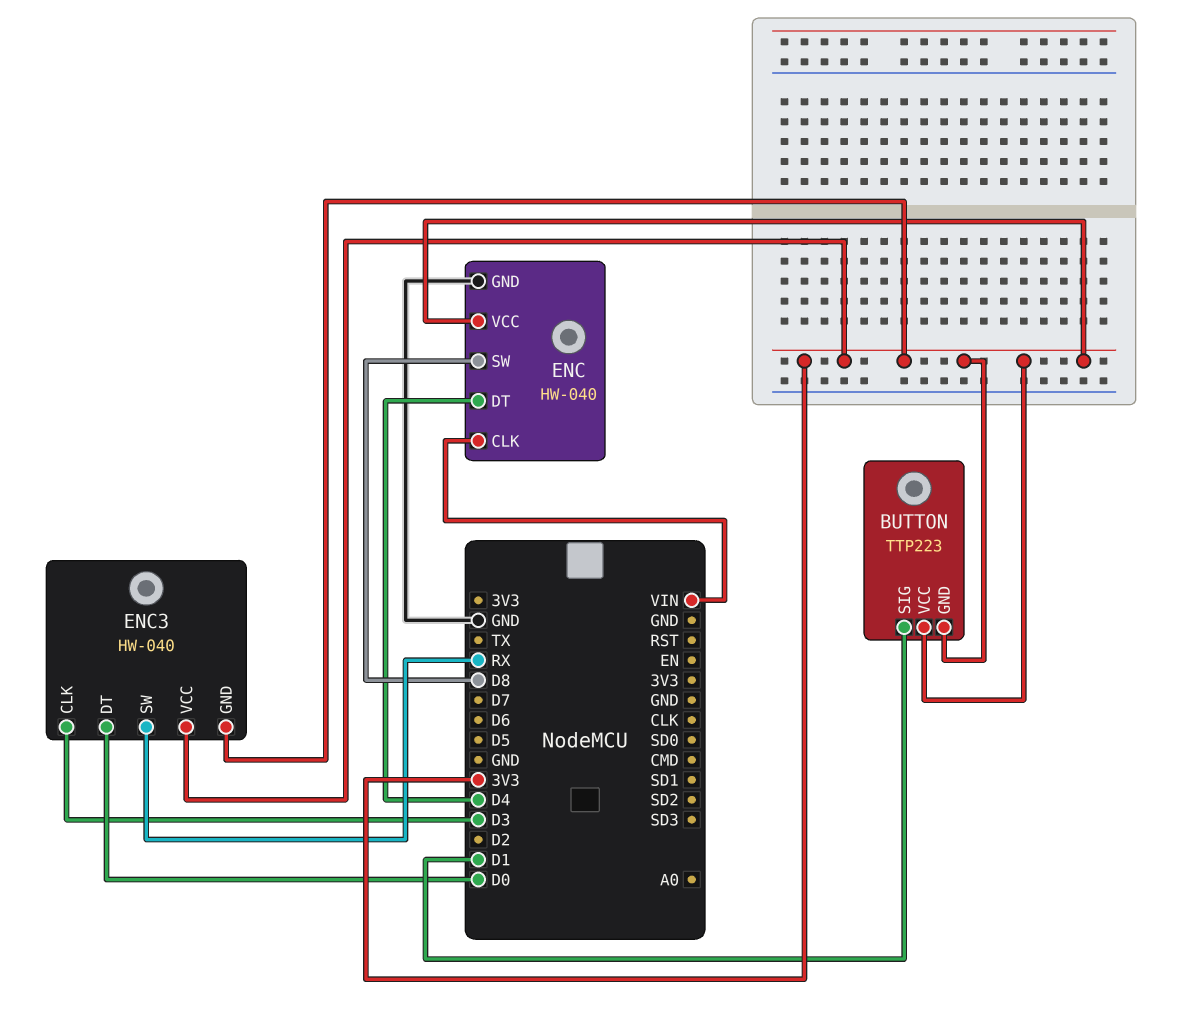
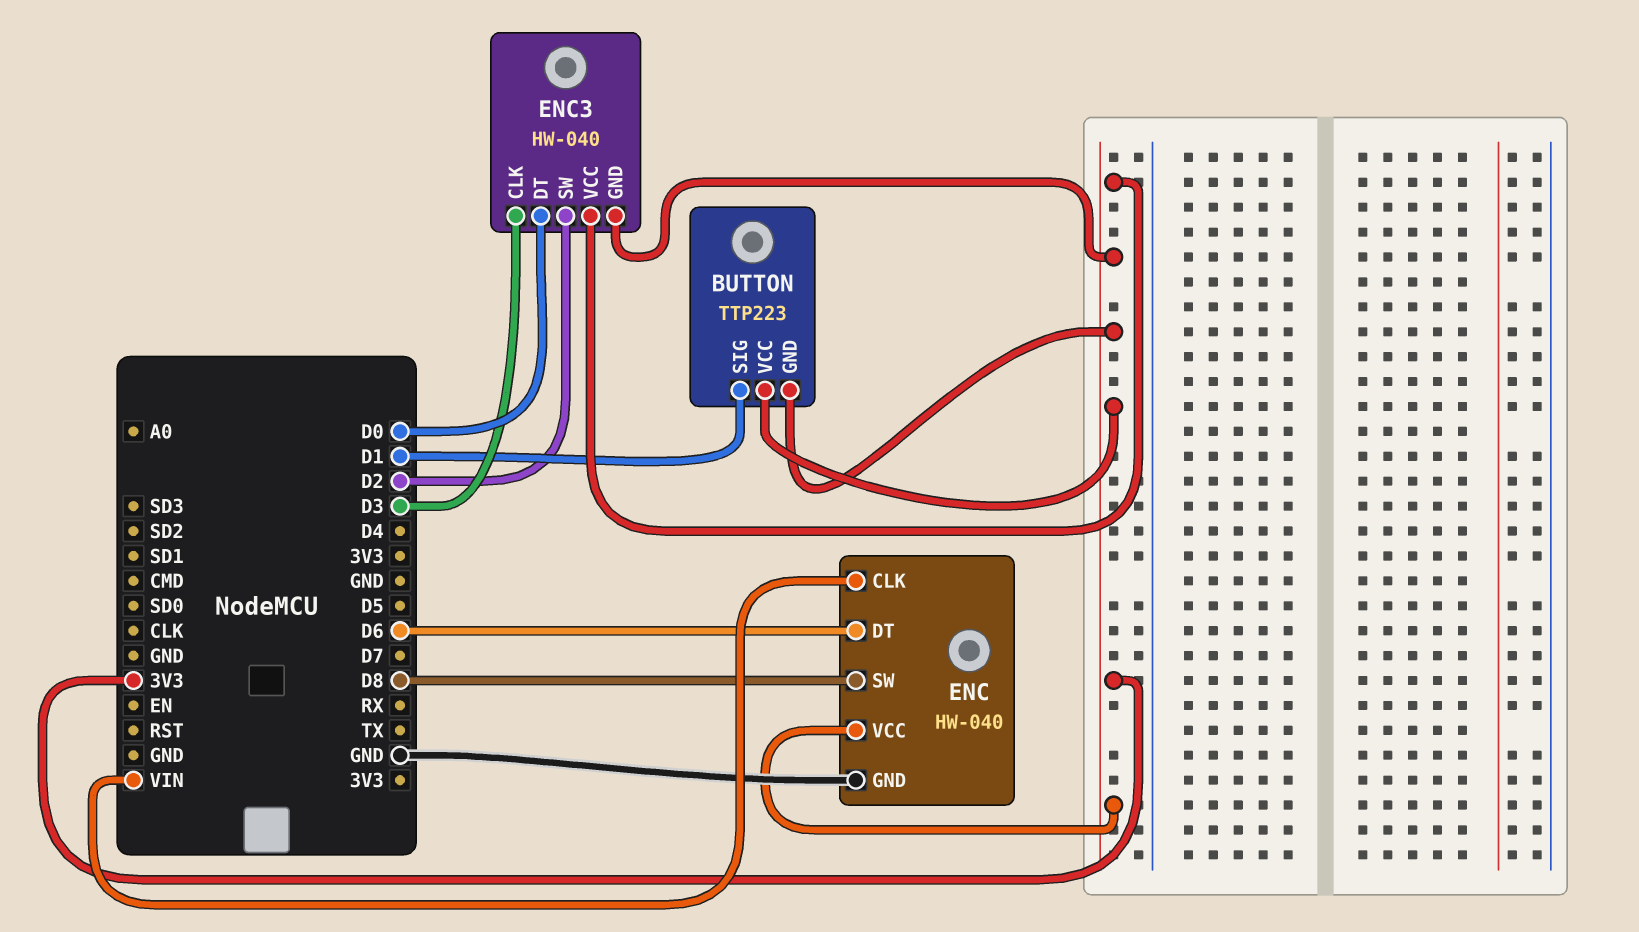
ENC pin DT: D4 -> D6
ENC3 pin SW: RX -> D2

